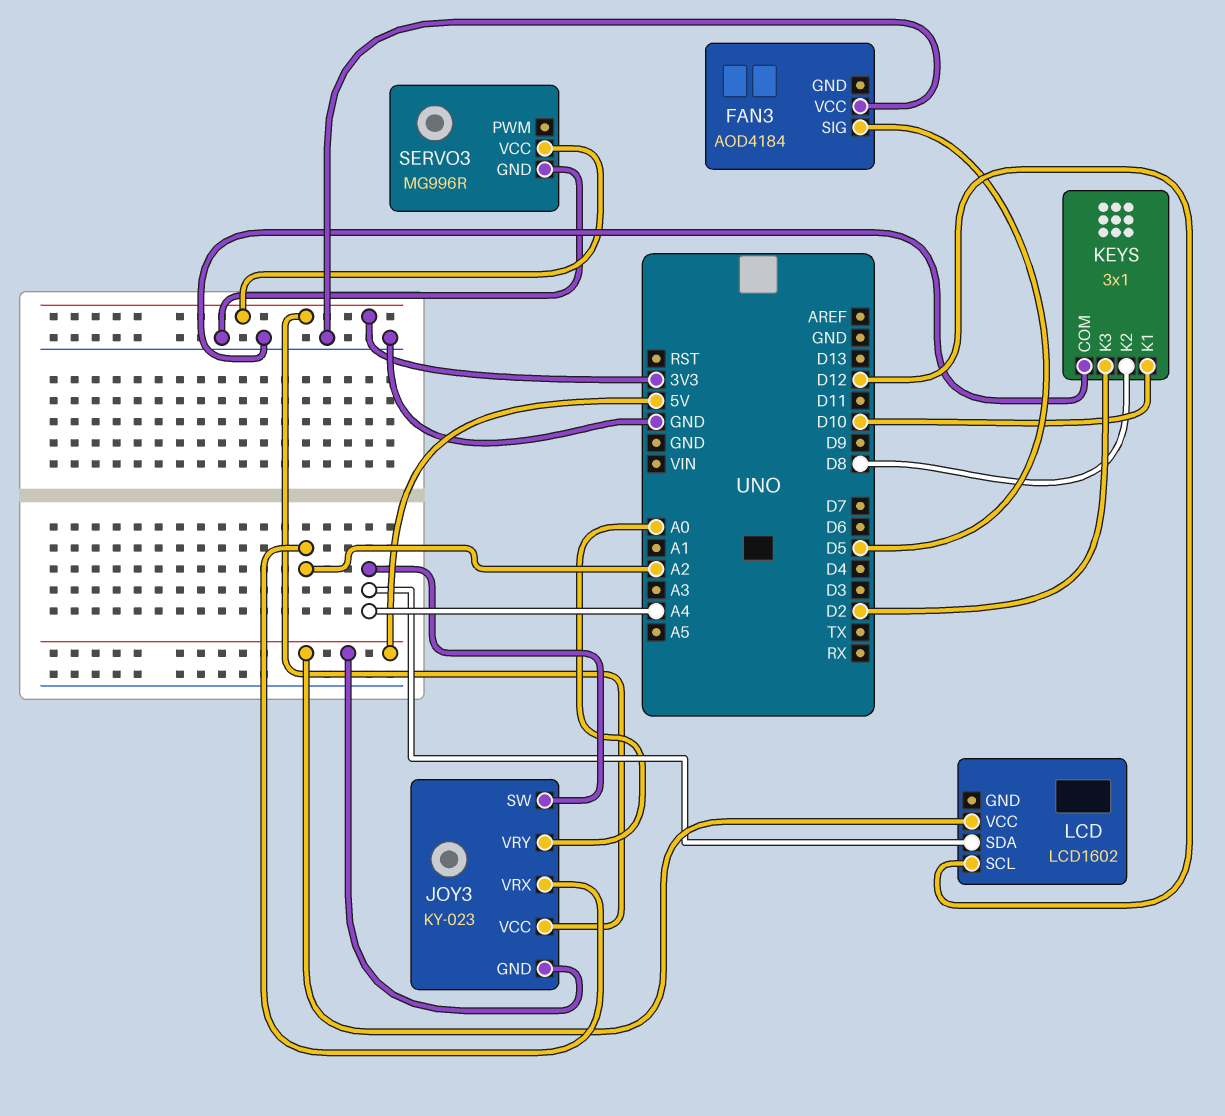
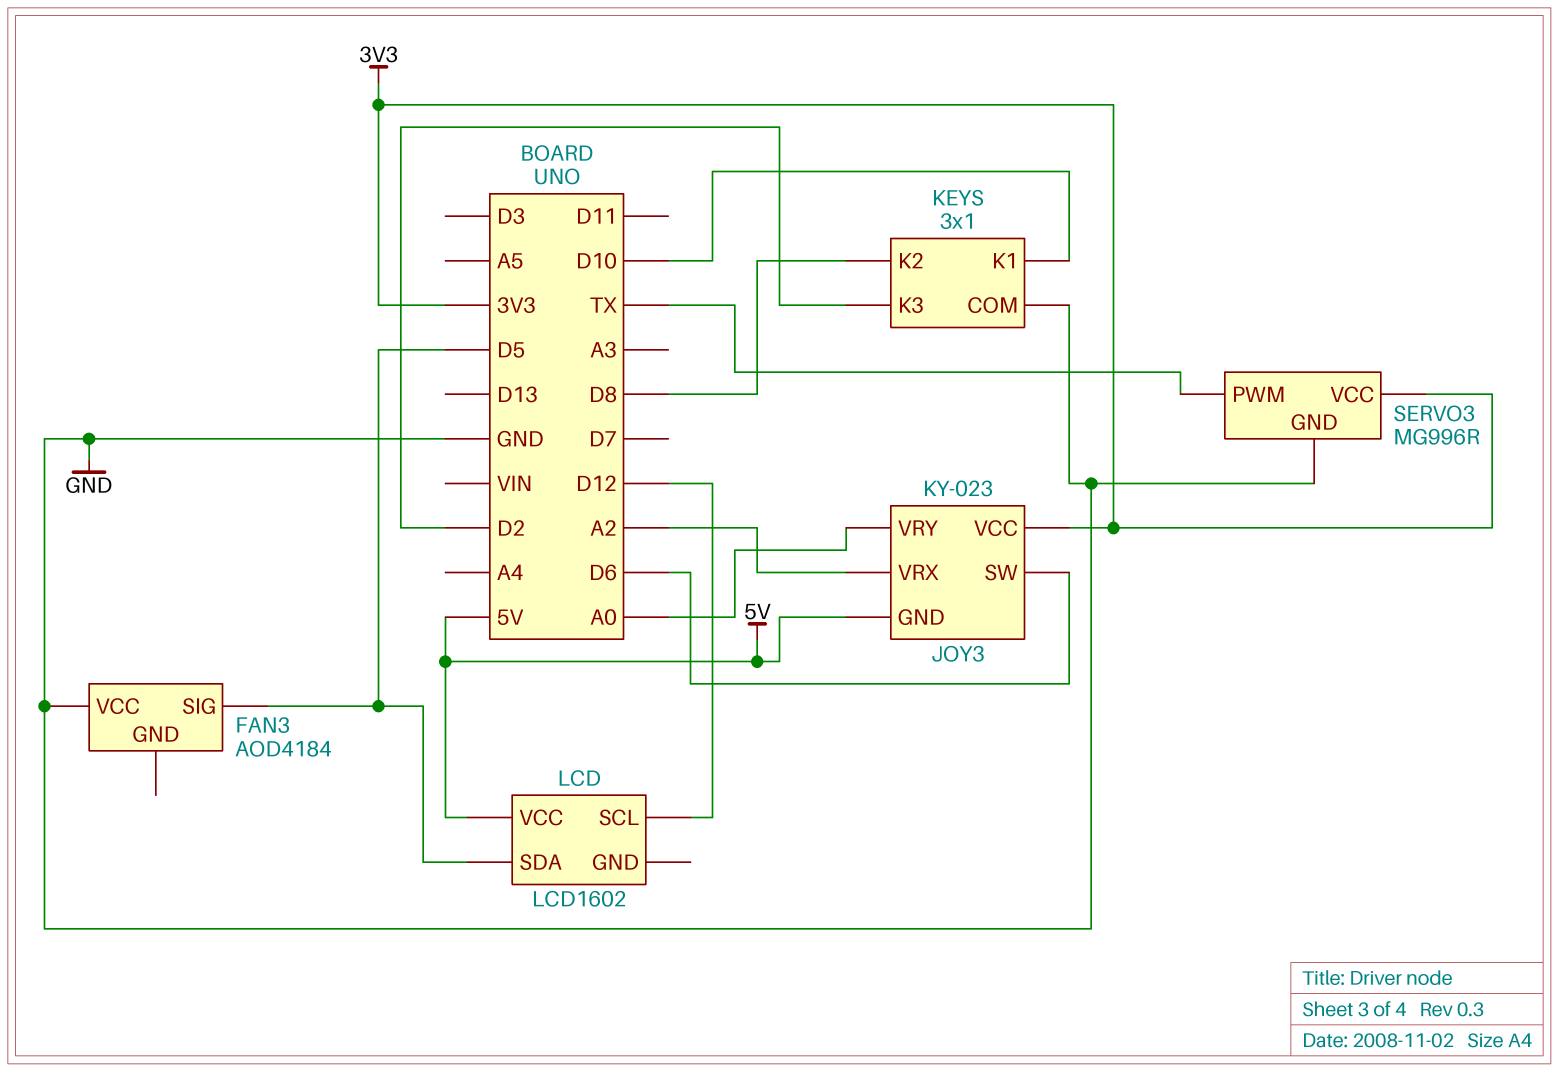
JOY3 pin SW: A4 -> D6
LCD pin SDA: A4 -> D5
SERVO3 pin PWM: none -> TX

